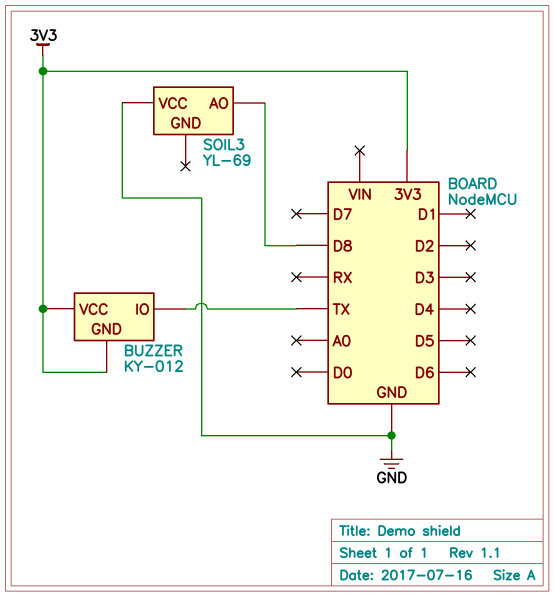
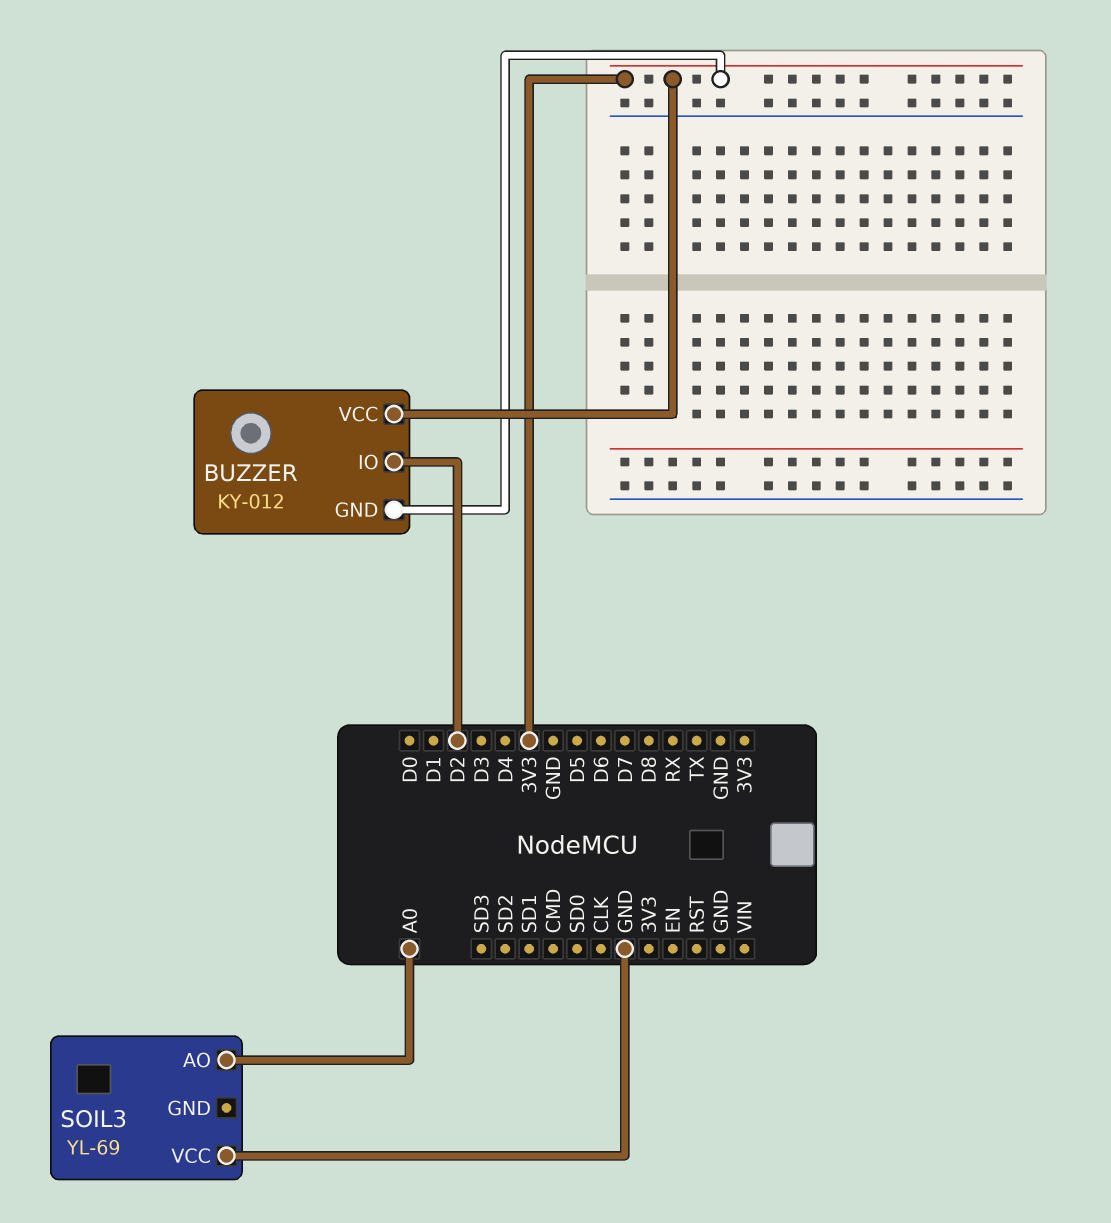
BUZZER pin IO: TX -> D2
SOIL3 pin AO: D8 -> A0

